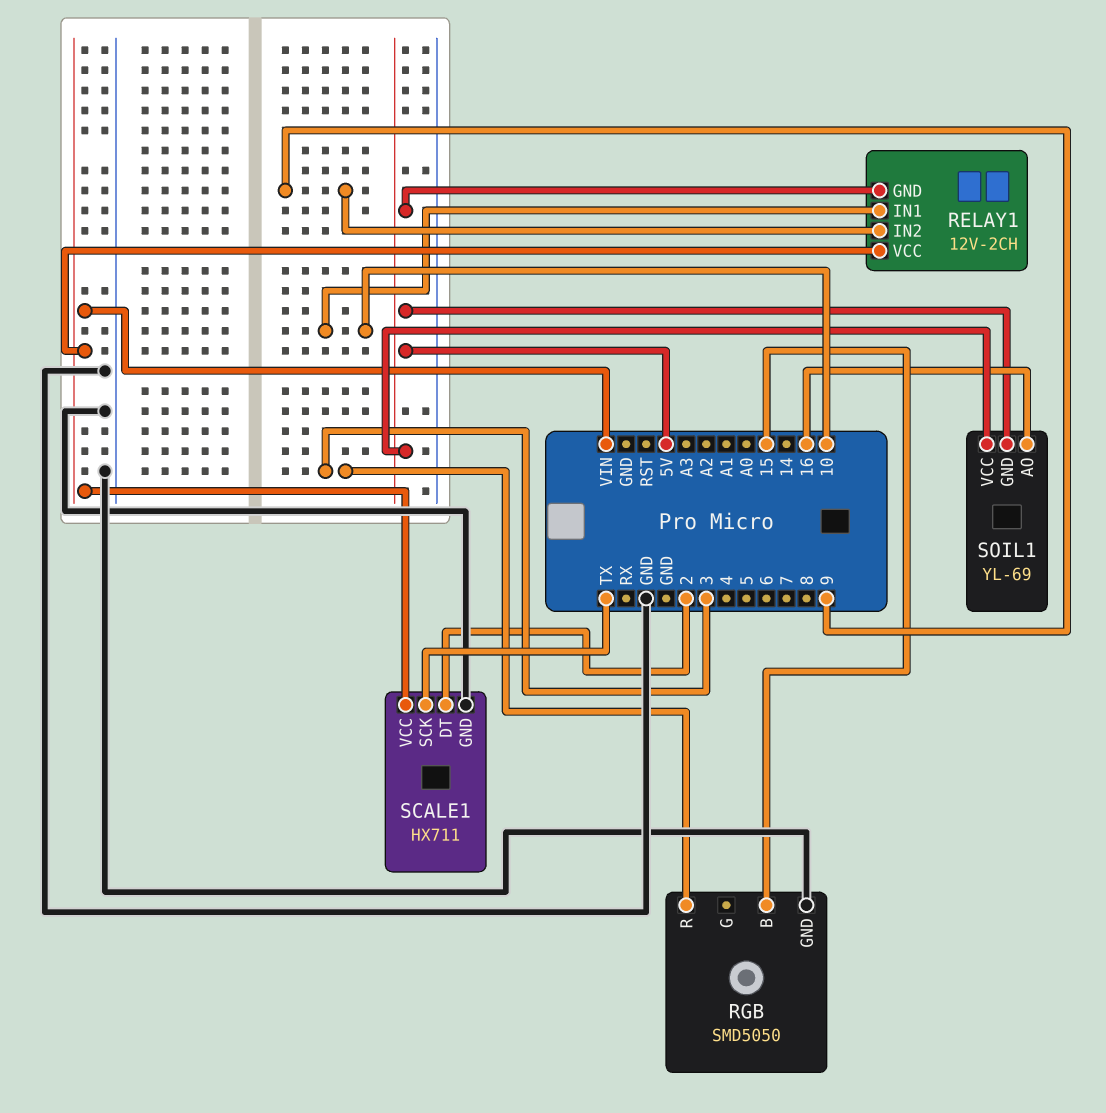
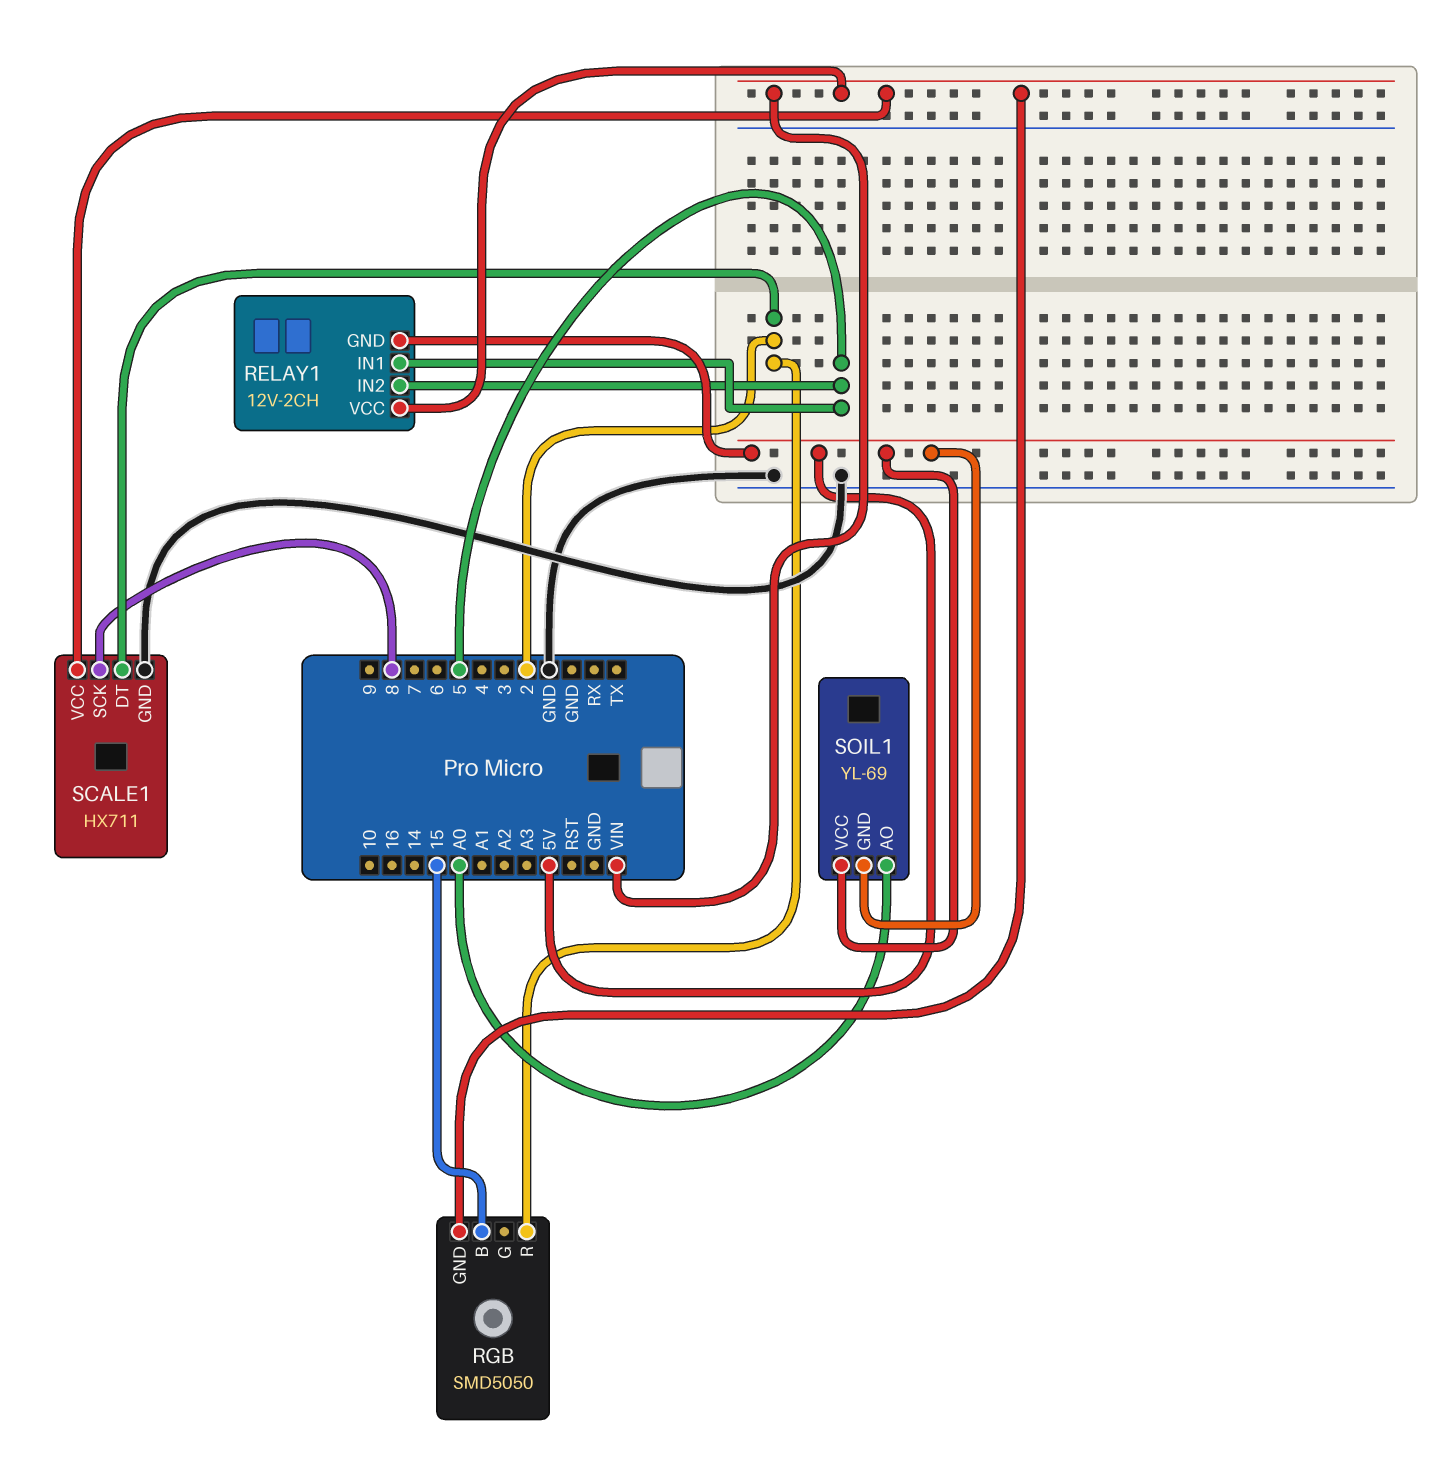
RELAY1 pin IN1: 10 -> 5
RELAY1 pin IN2: 9 -> 5
RGB pin GND: GND -> VIN
RGB pin R: 3 -> 2
SCALE1 pin SCK: TX -> 8
SOIL1 pin AO: 16 -> A0

